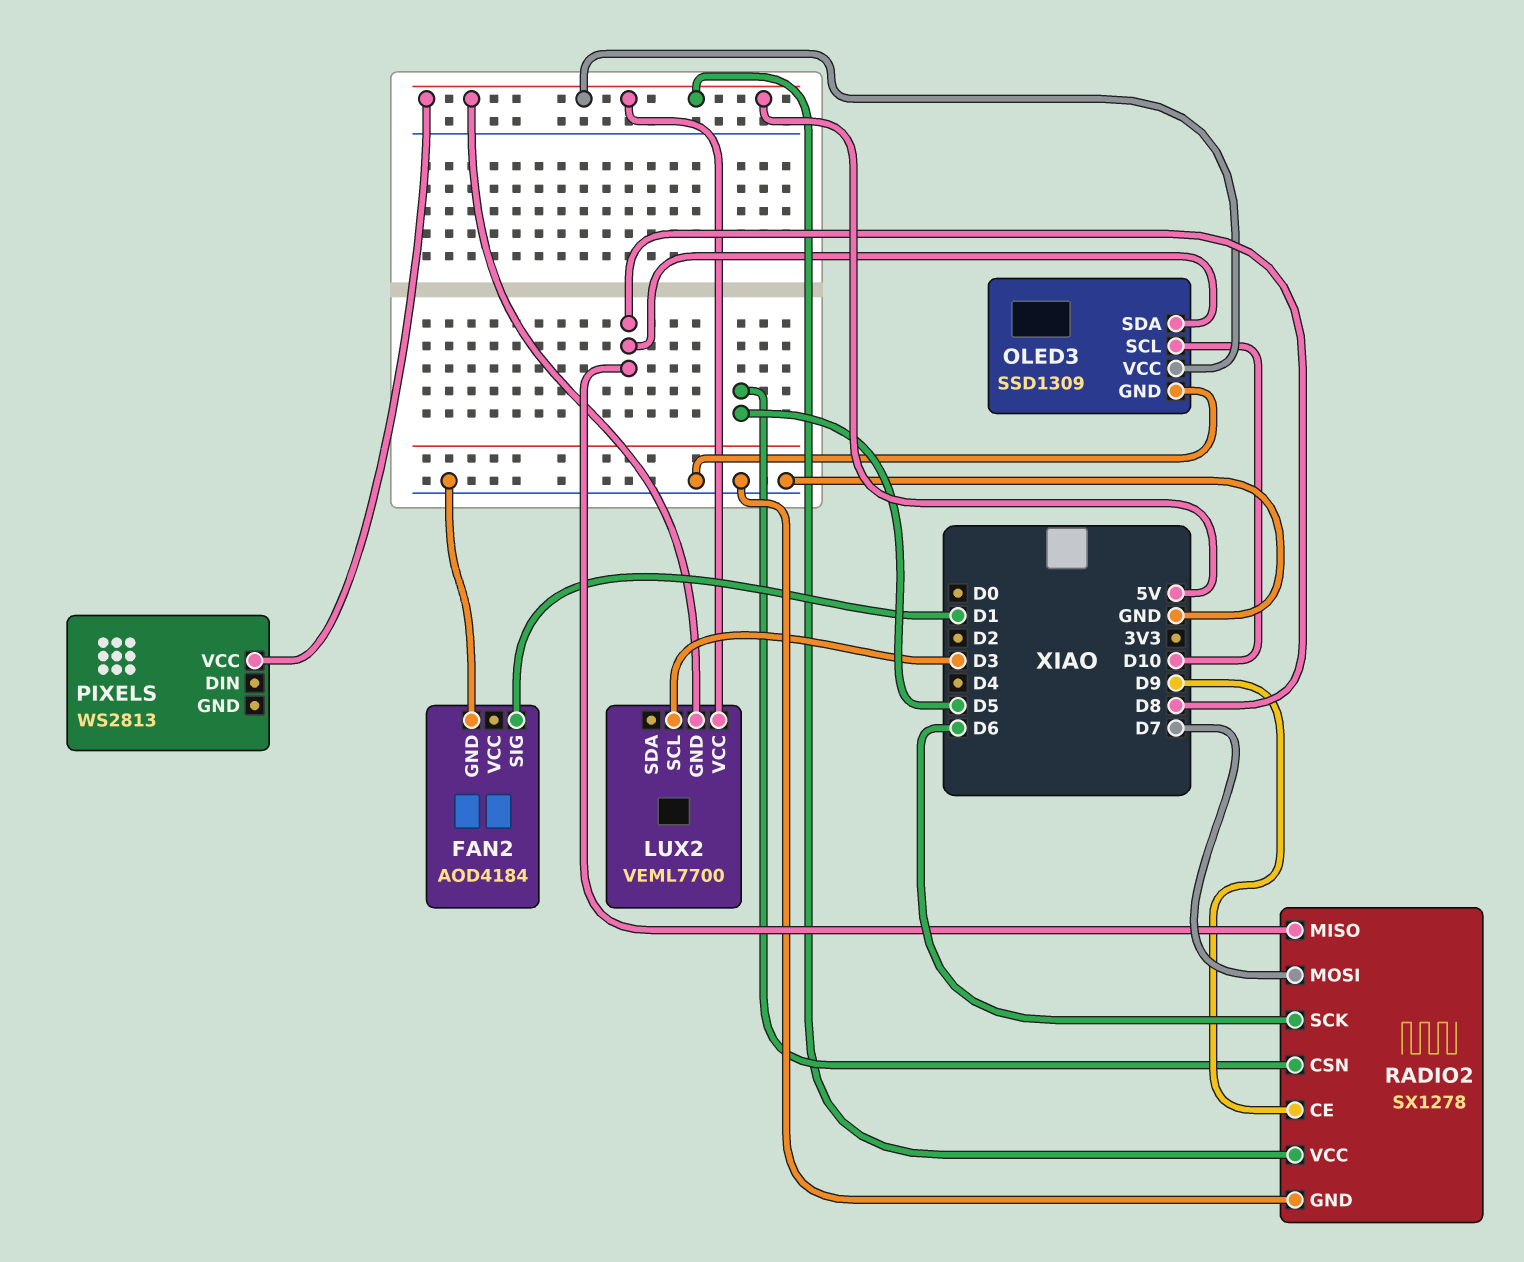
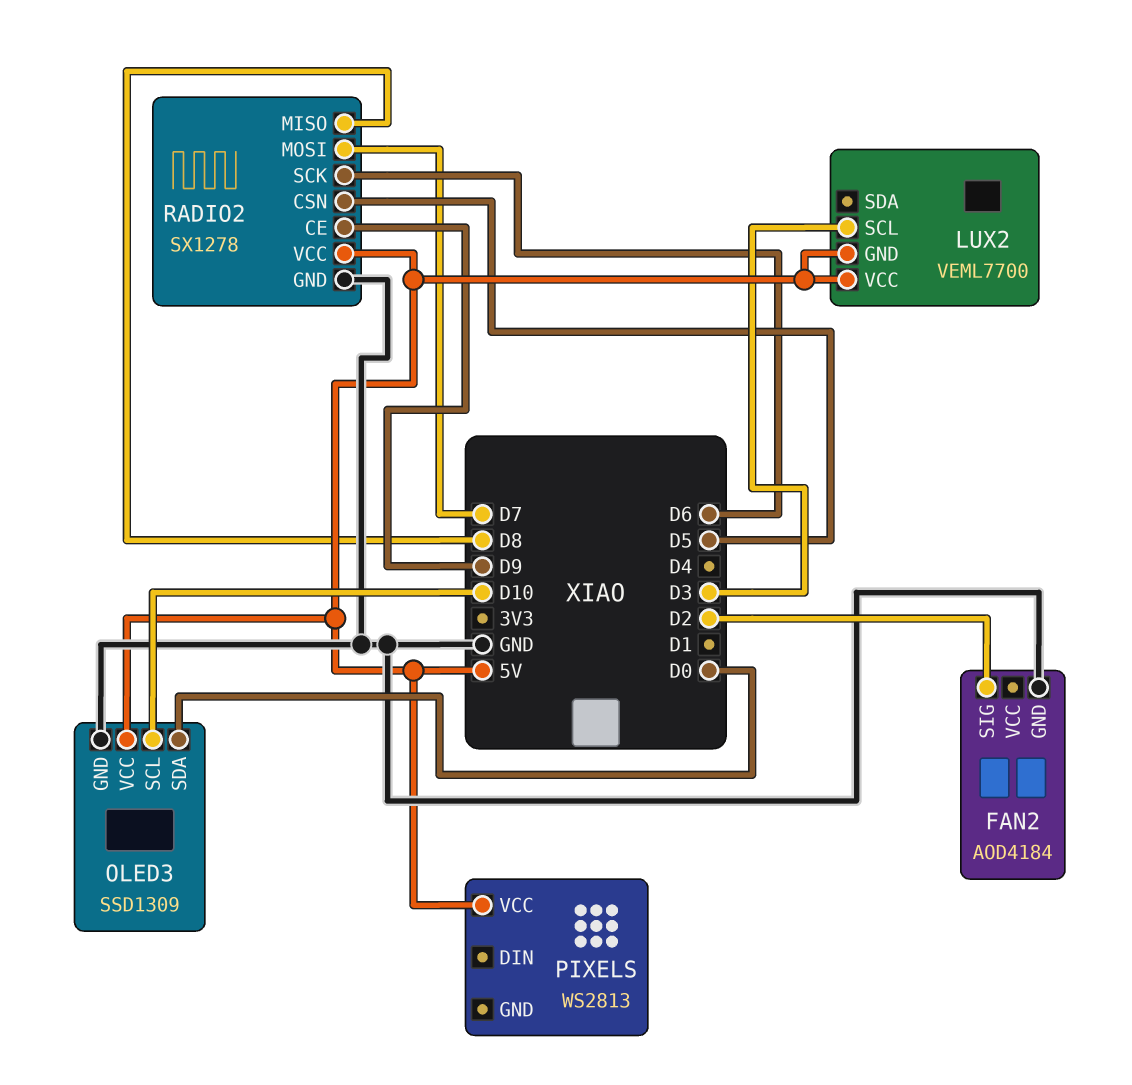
FAN2 pin SIG: D1 -> D2
OLED3 pin SDA: D8 -> D0

